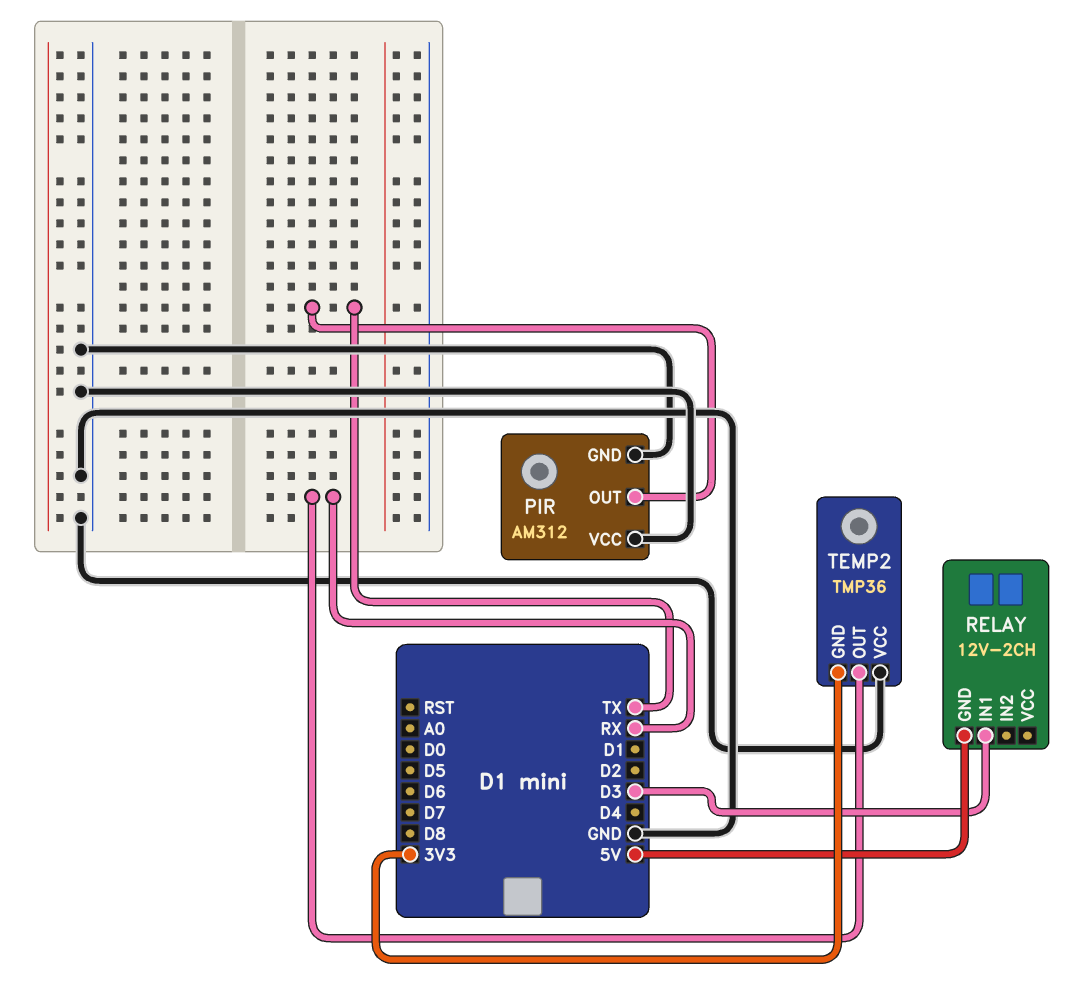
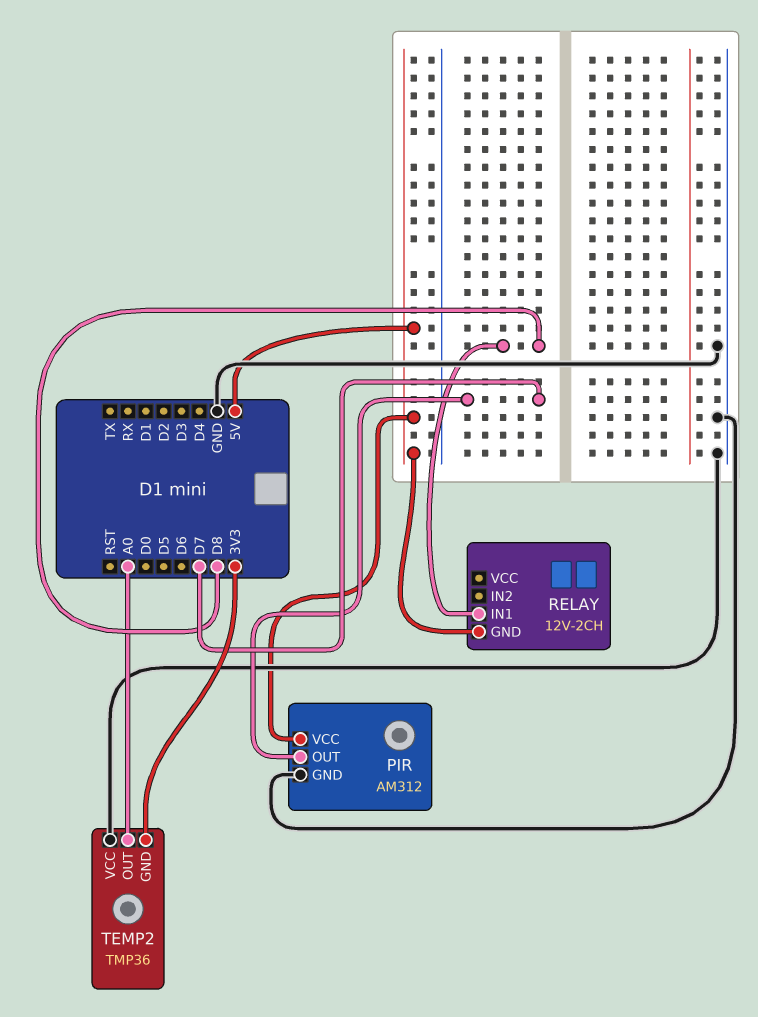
PIR pin OUT: TX -> D7
PIR pin VCC: GND -> 5V
RELAY pin IN1: D3 -> D8
TEMP2 pin OUT: RX -> A0

